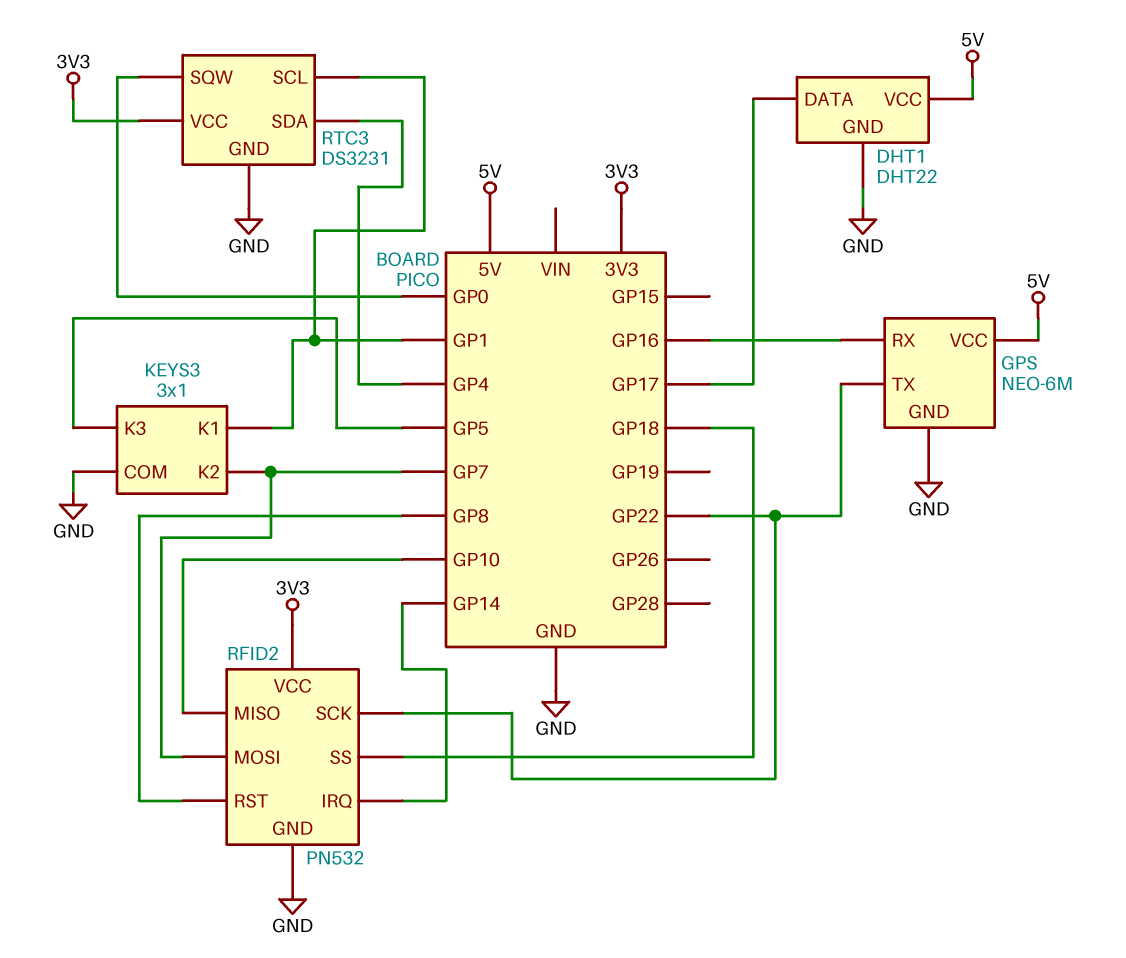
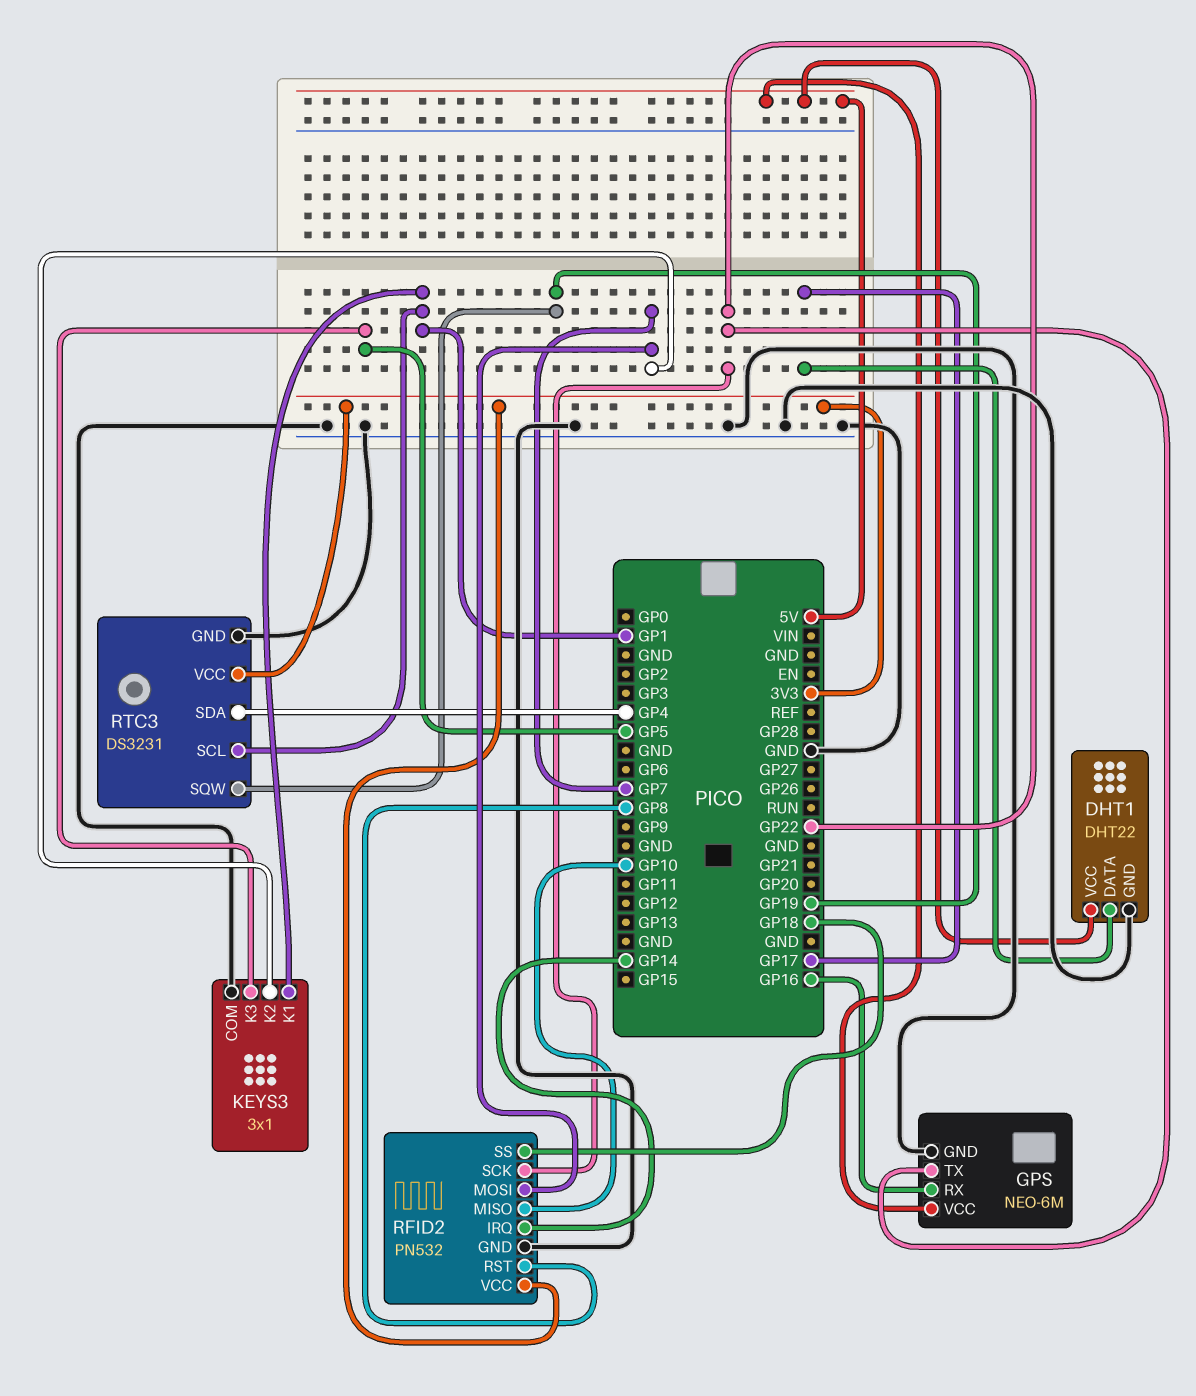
RTC3 pin SQW: GP0 -> GP19

